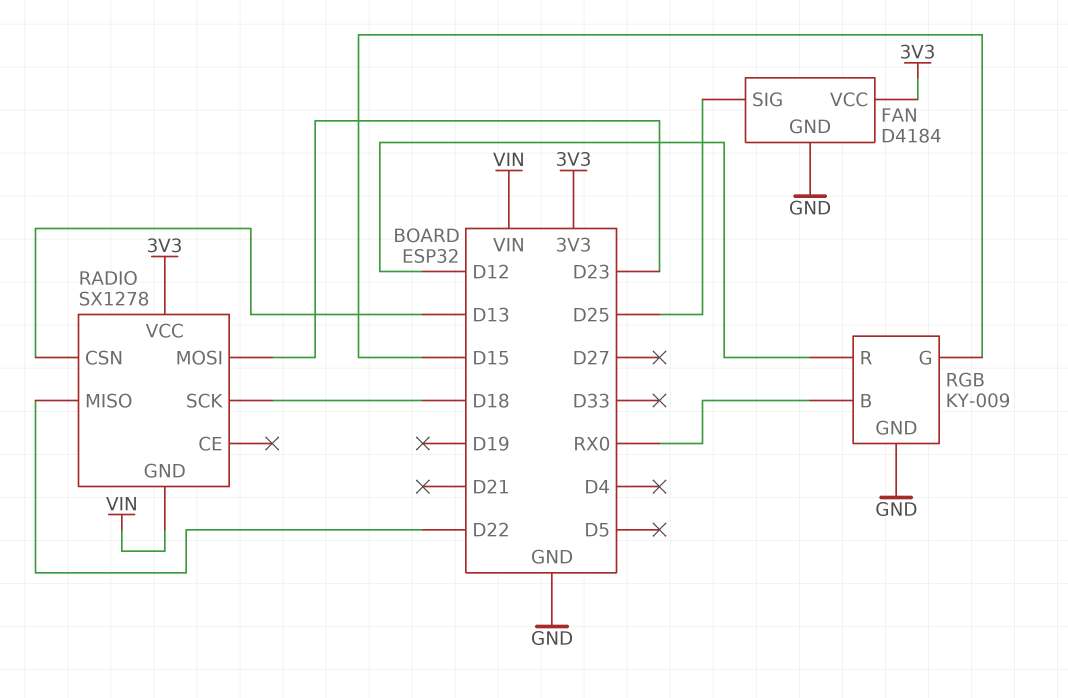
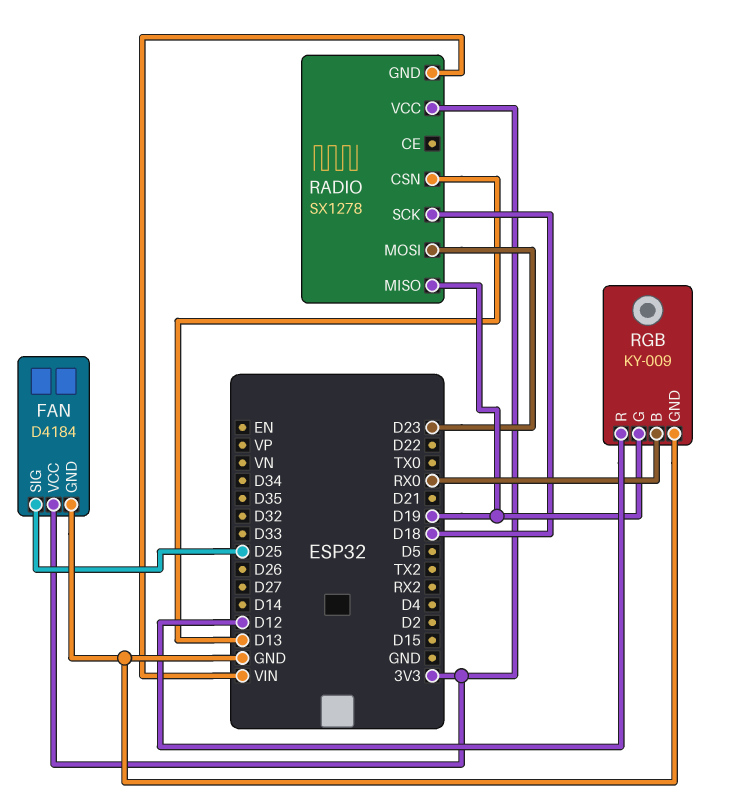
RADIO pin MISO: D22 -> D19
RGB pin G: D15 -> D19

